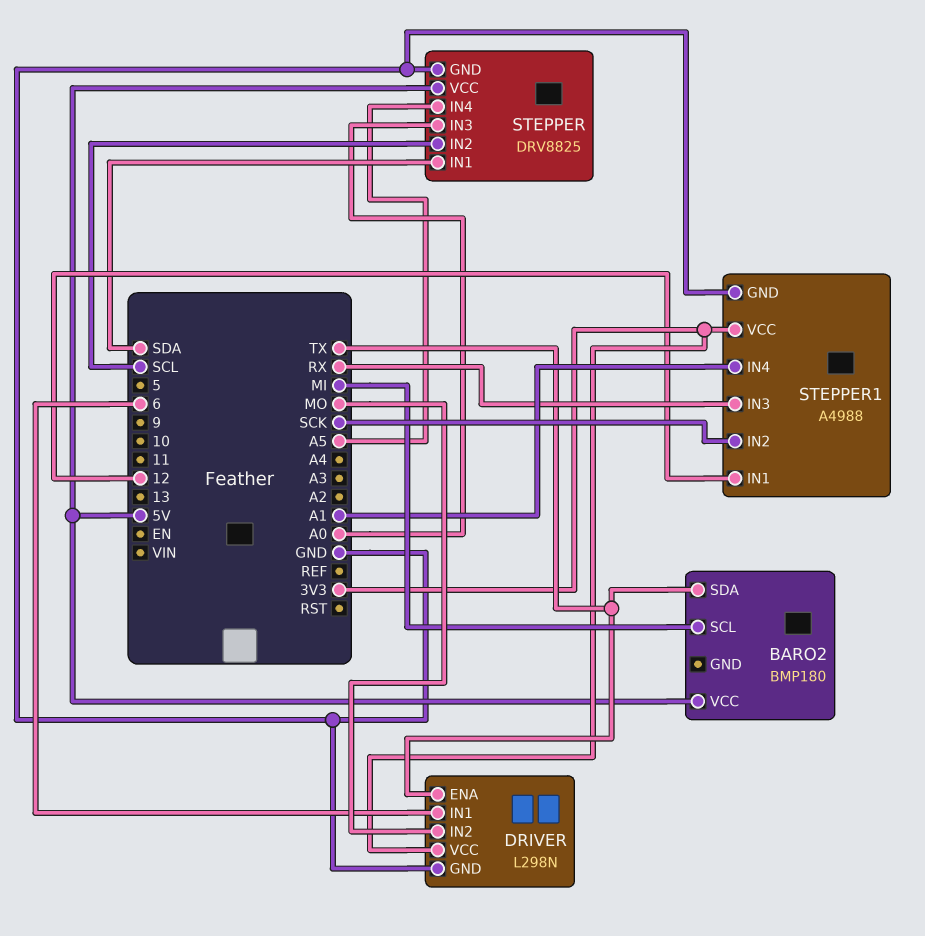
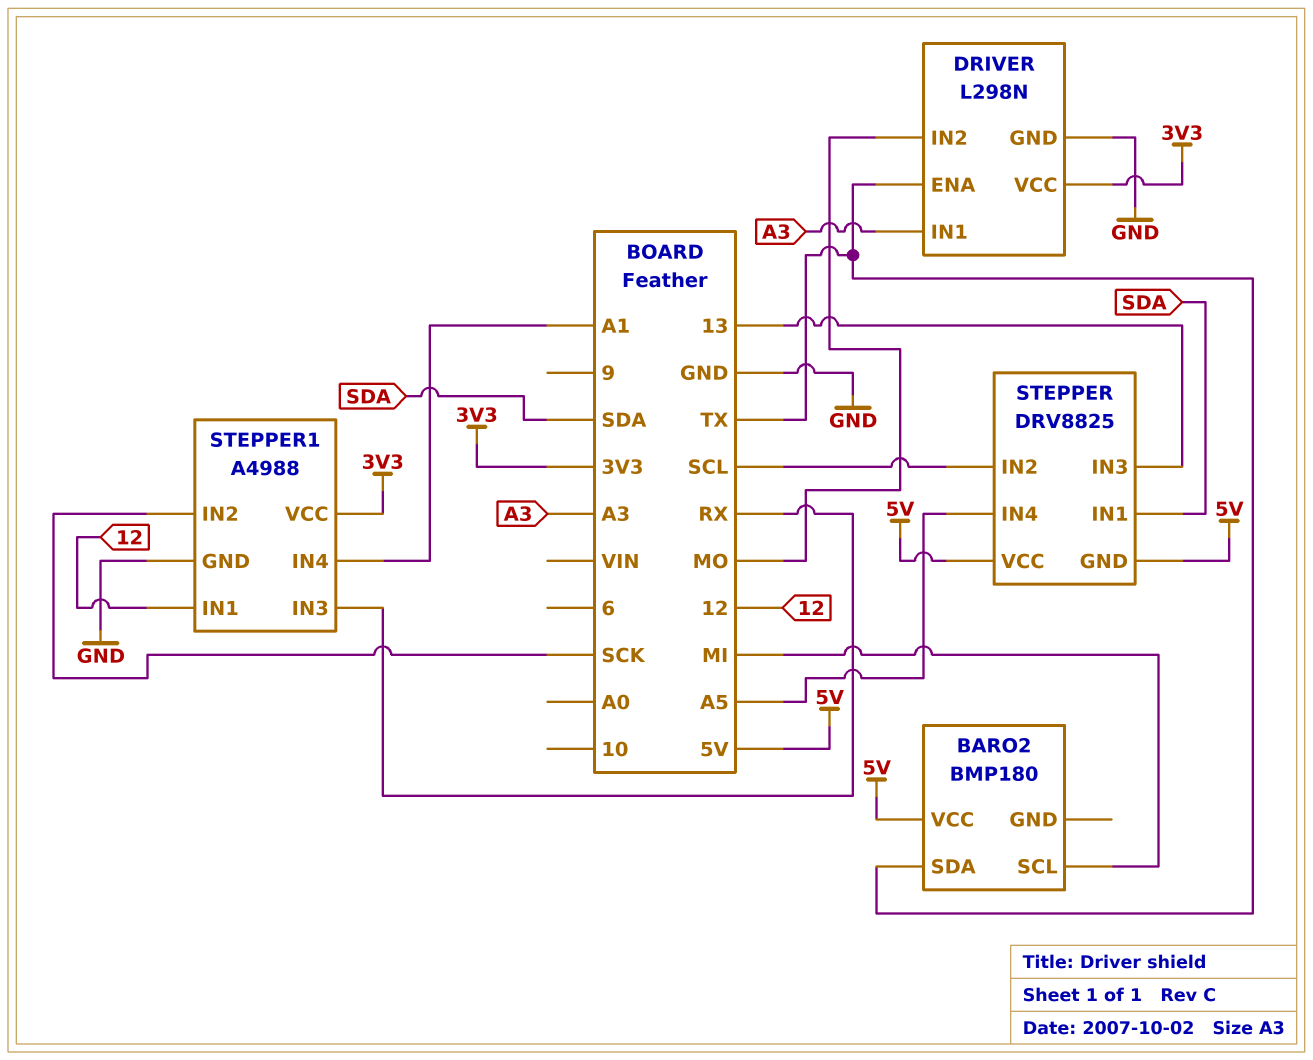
DRIVER pin IN1: 6 -> A3
STEPPER pin GND: GND -> 5V
STEPPER pin IN3: A0 -> 13

